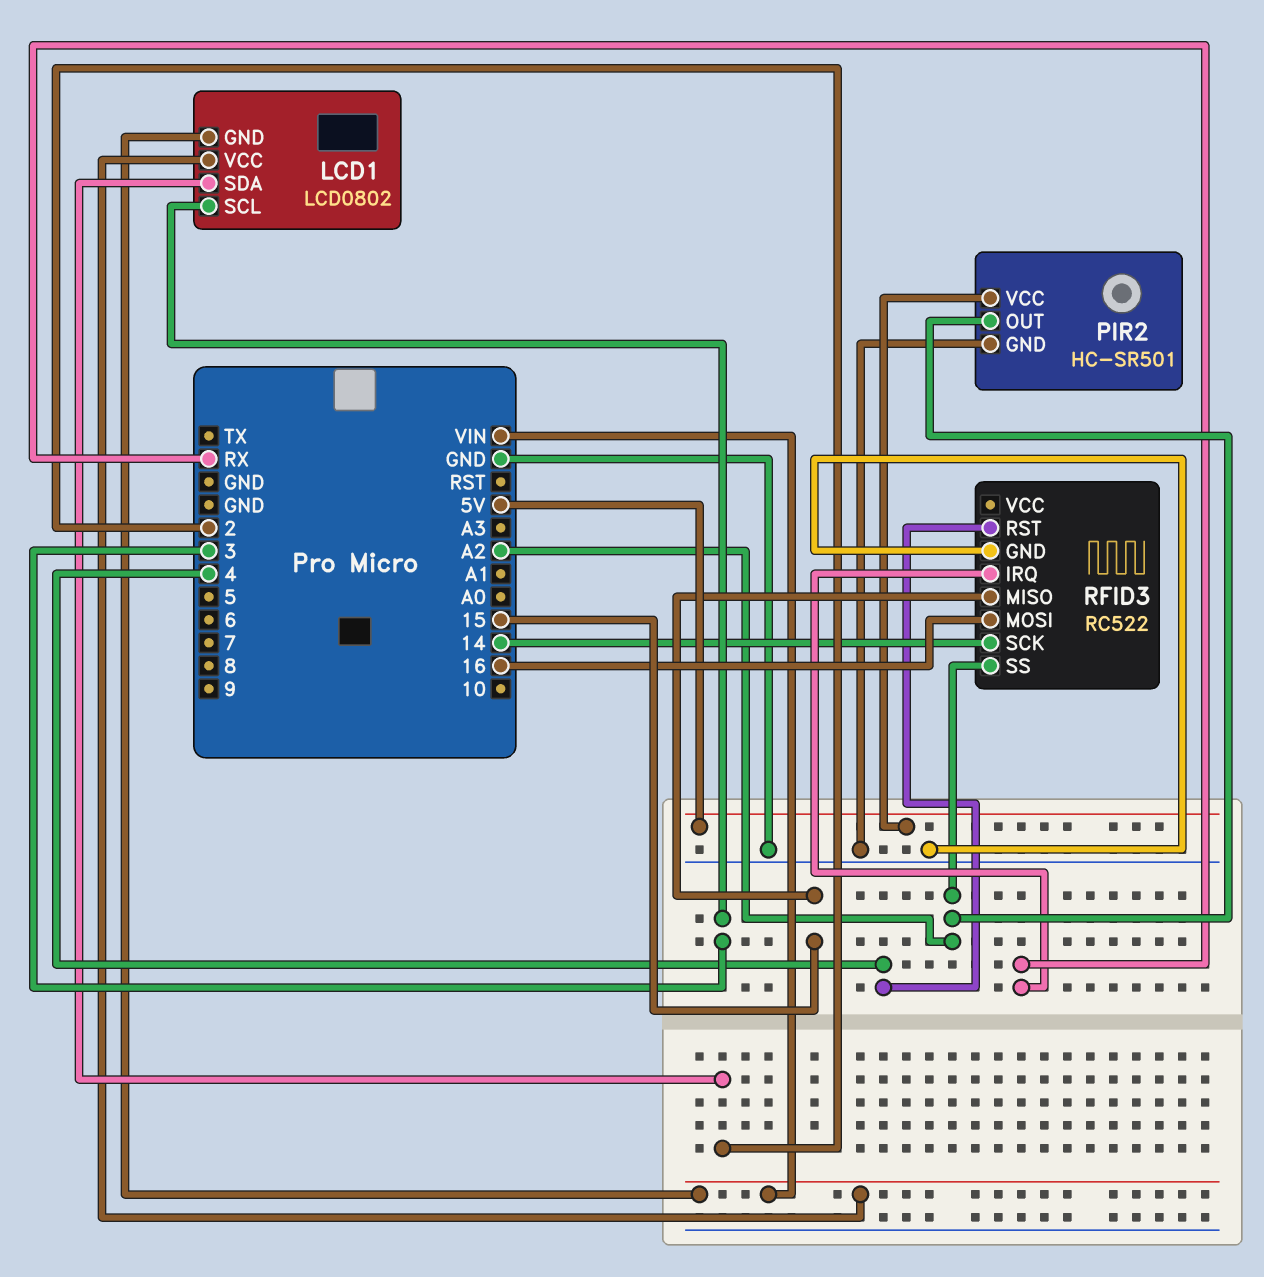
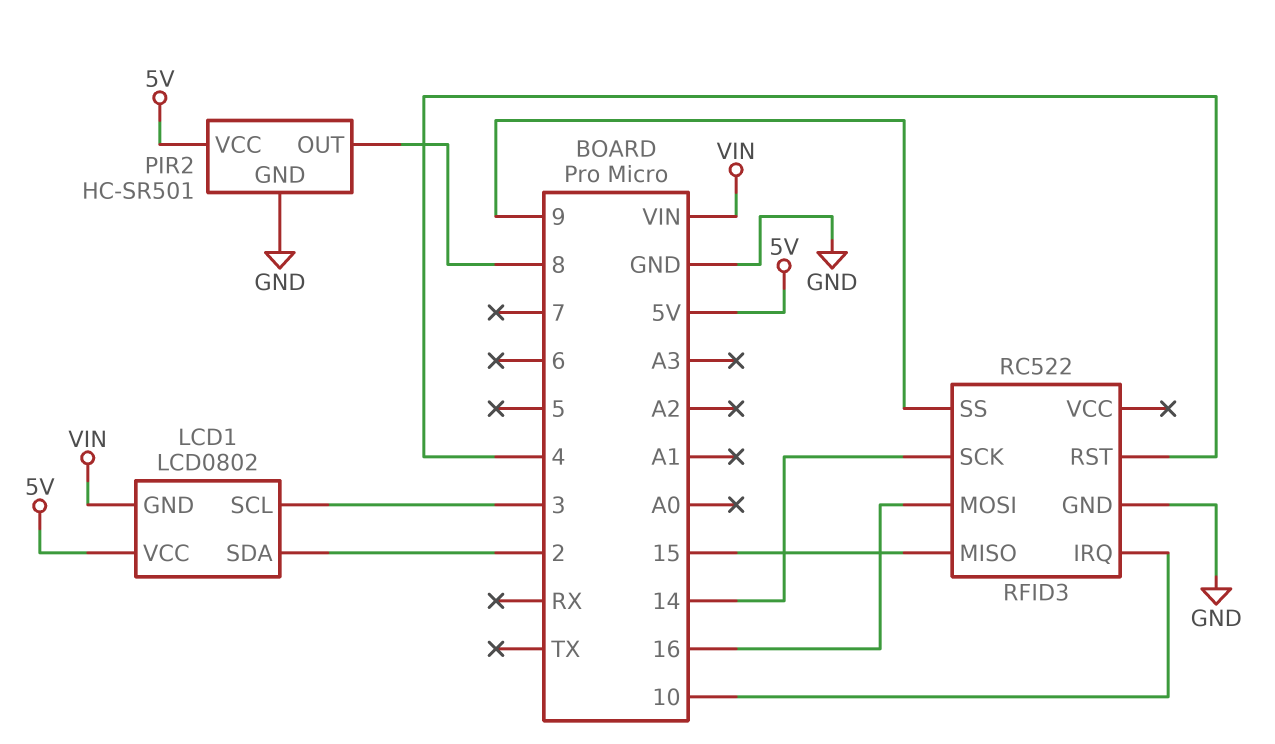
LCD1 pin VCC: VIN -> 5V
PIR2 pin OUT: A2 -> 8
RFID3 pin IRQ: RX -> 10
RFID3 pin SS: A2 -> 9

